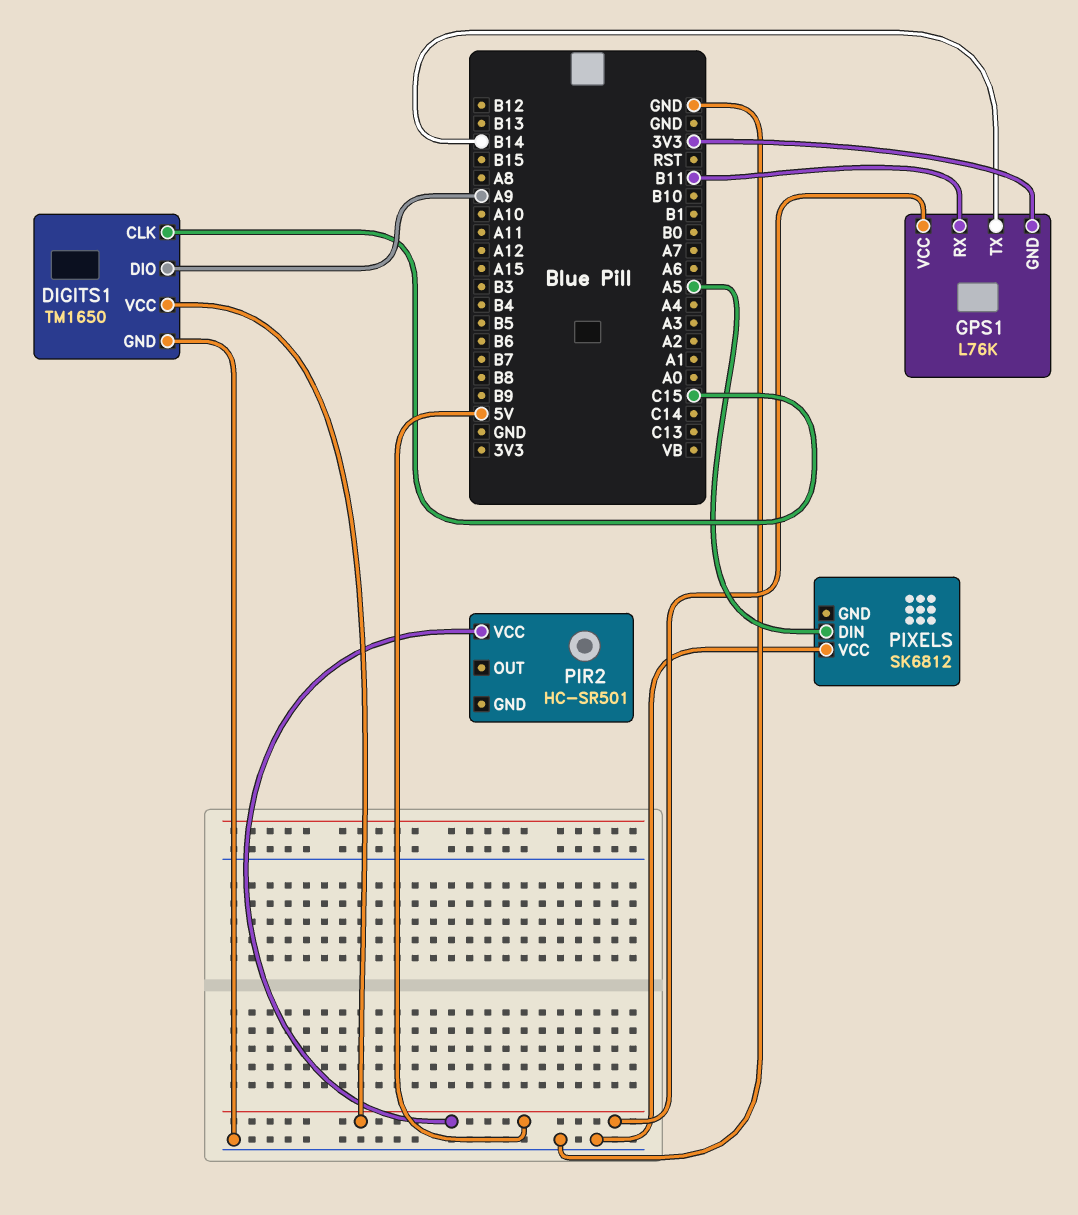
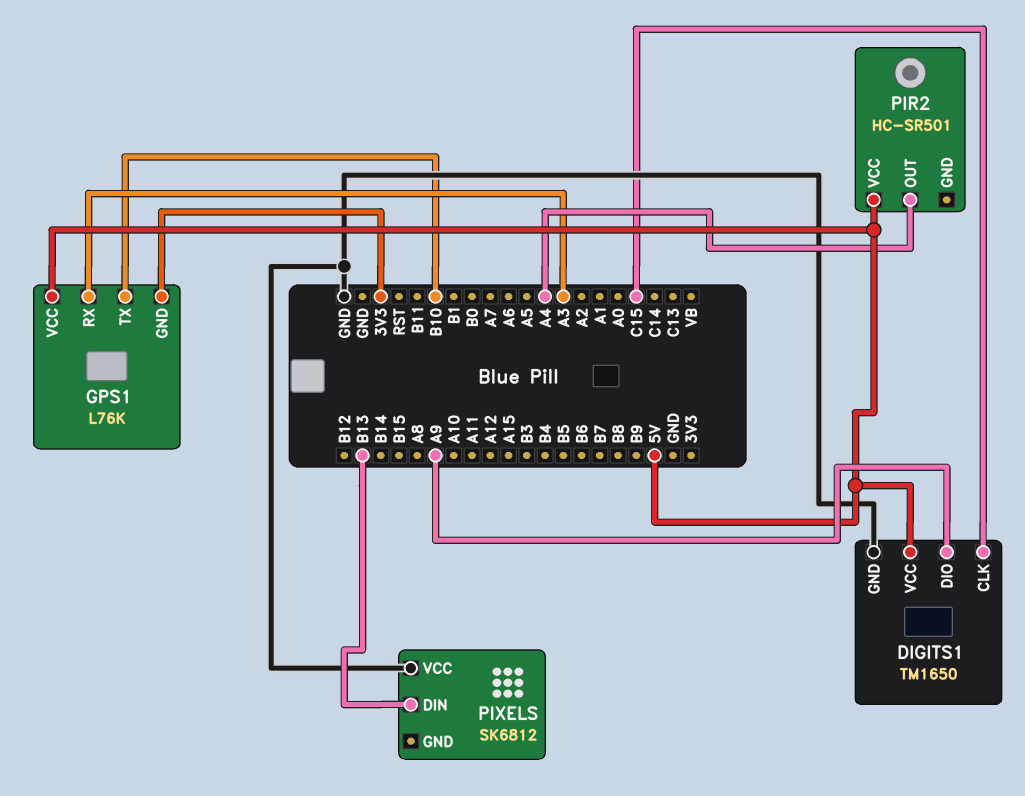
GPS1 pin RX: B11 -> A3
GPS1 pin TX: B14 -> B10
PIR2 pin OUT: none -> A4
PIXELS pin DIN: A5 -> B13

